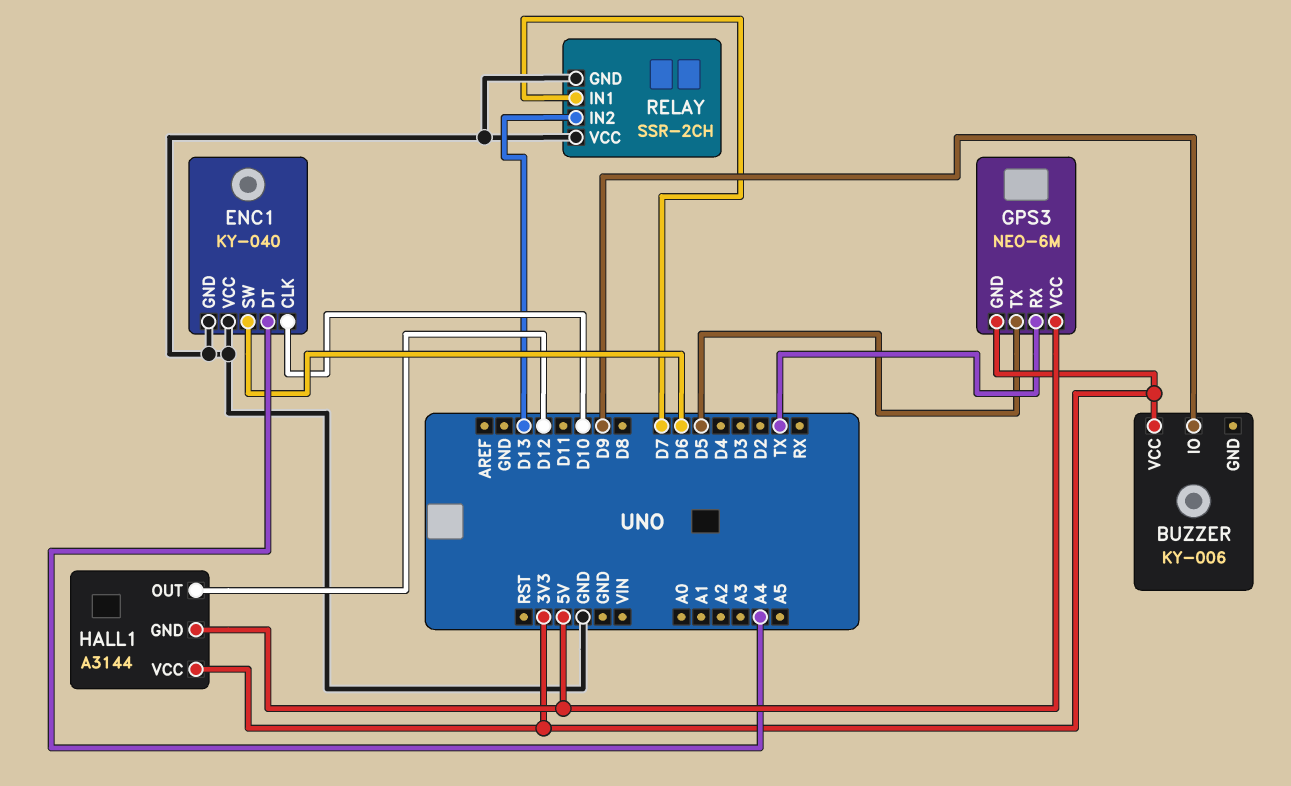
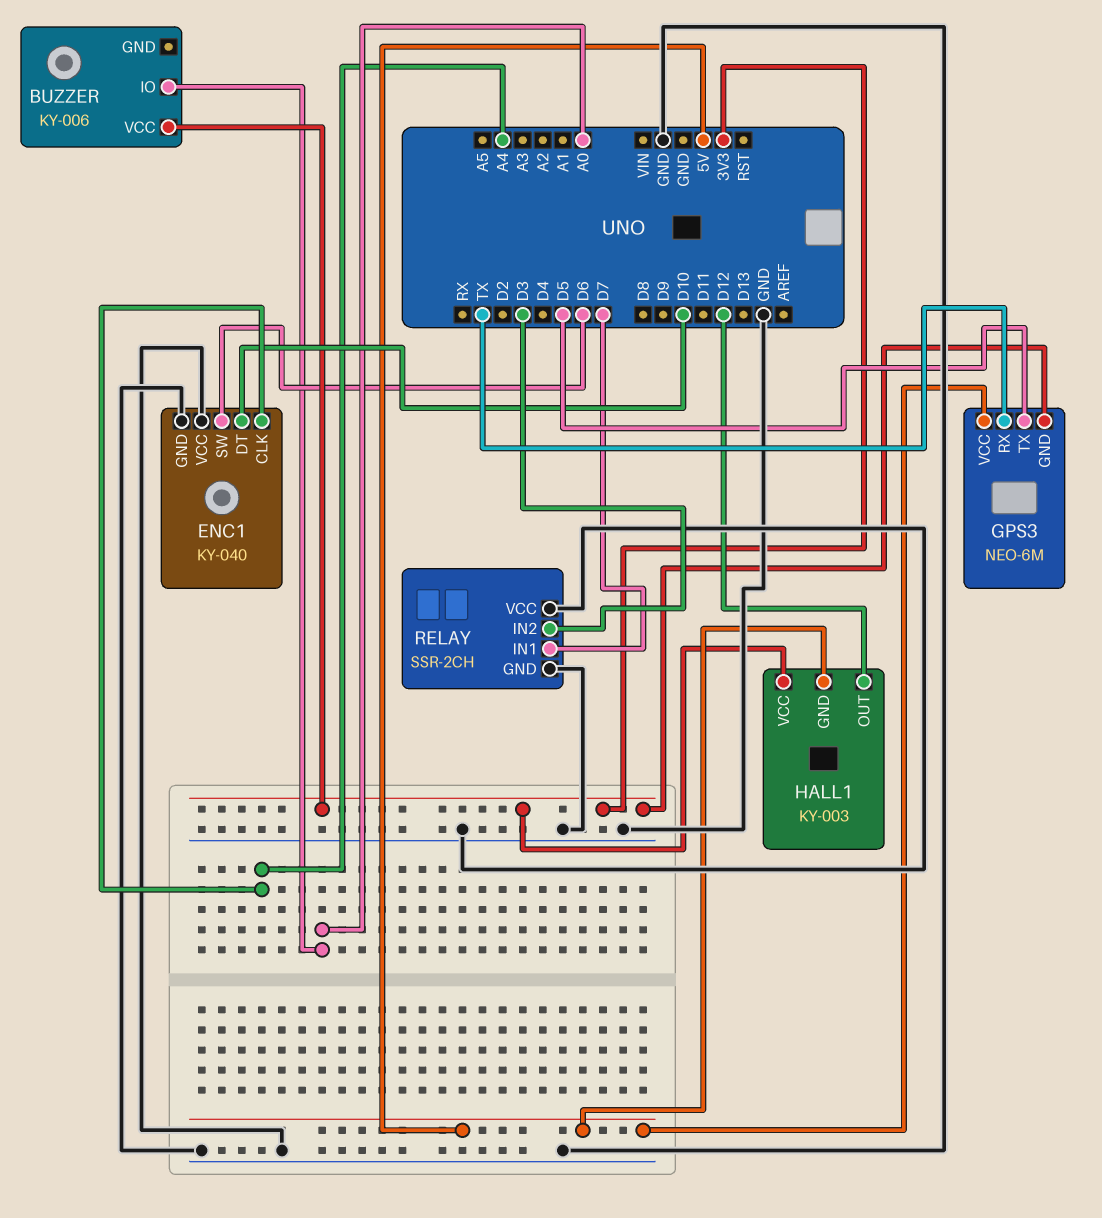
BUZZER pin IO: D9 -> A0
ENC1 pin CLK: D10 -> A4
ENC1 pin DT: A4 -> D10
HALL1: A3144 -> KY-003
RELAY pin IN2: D13 -> D3

